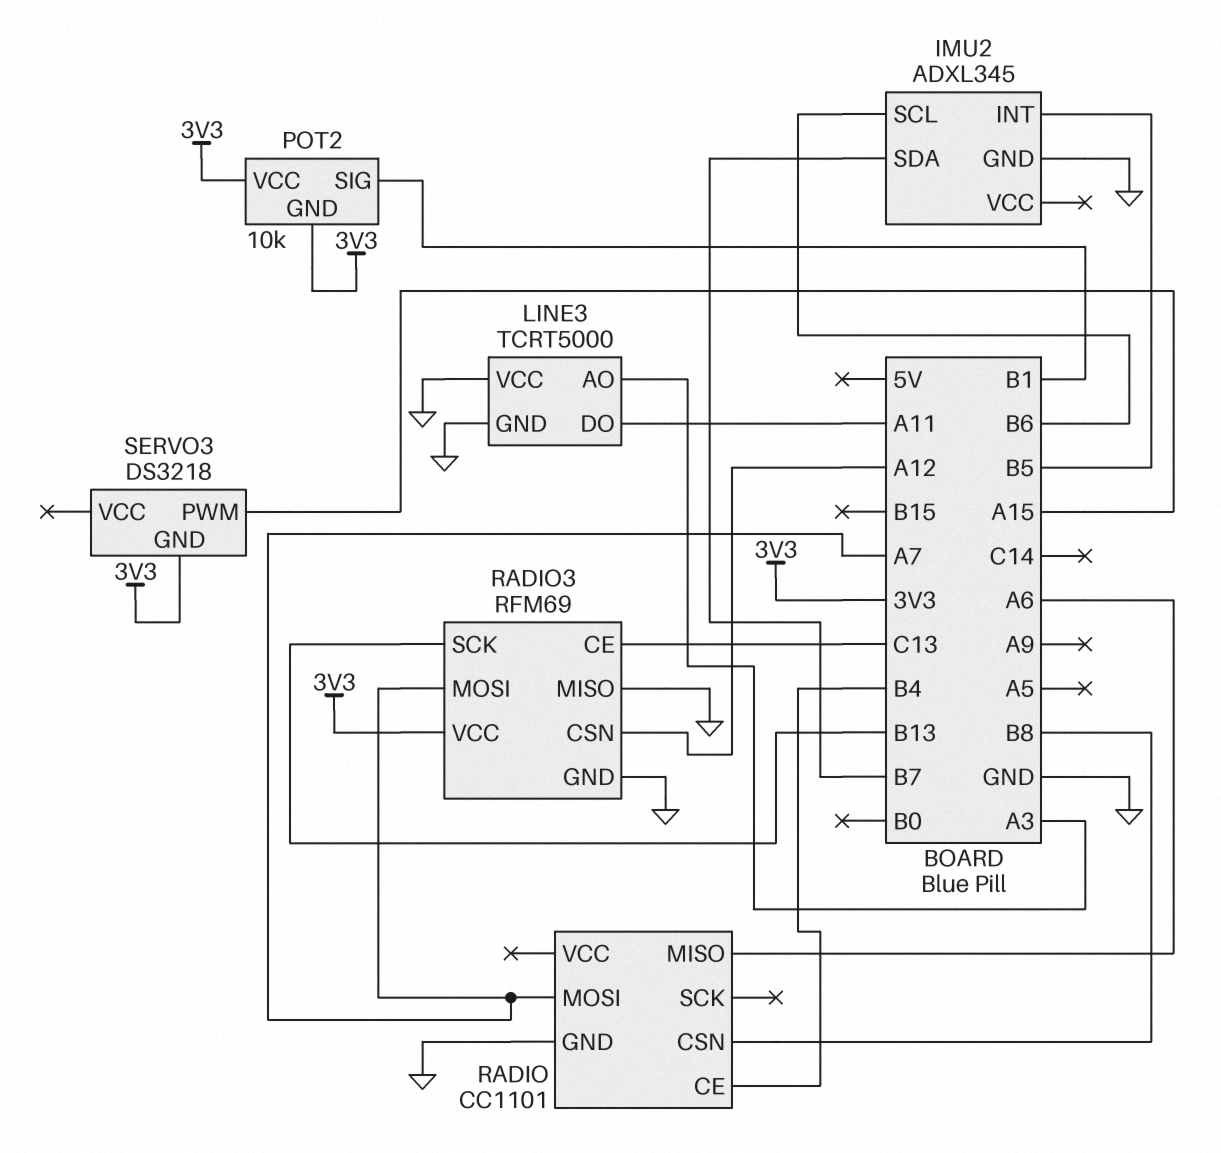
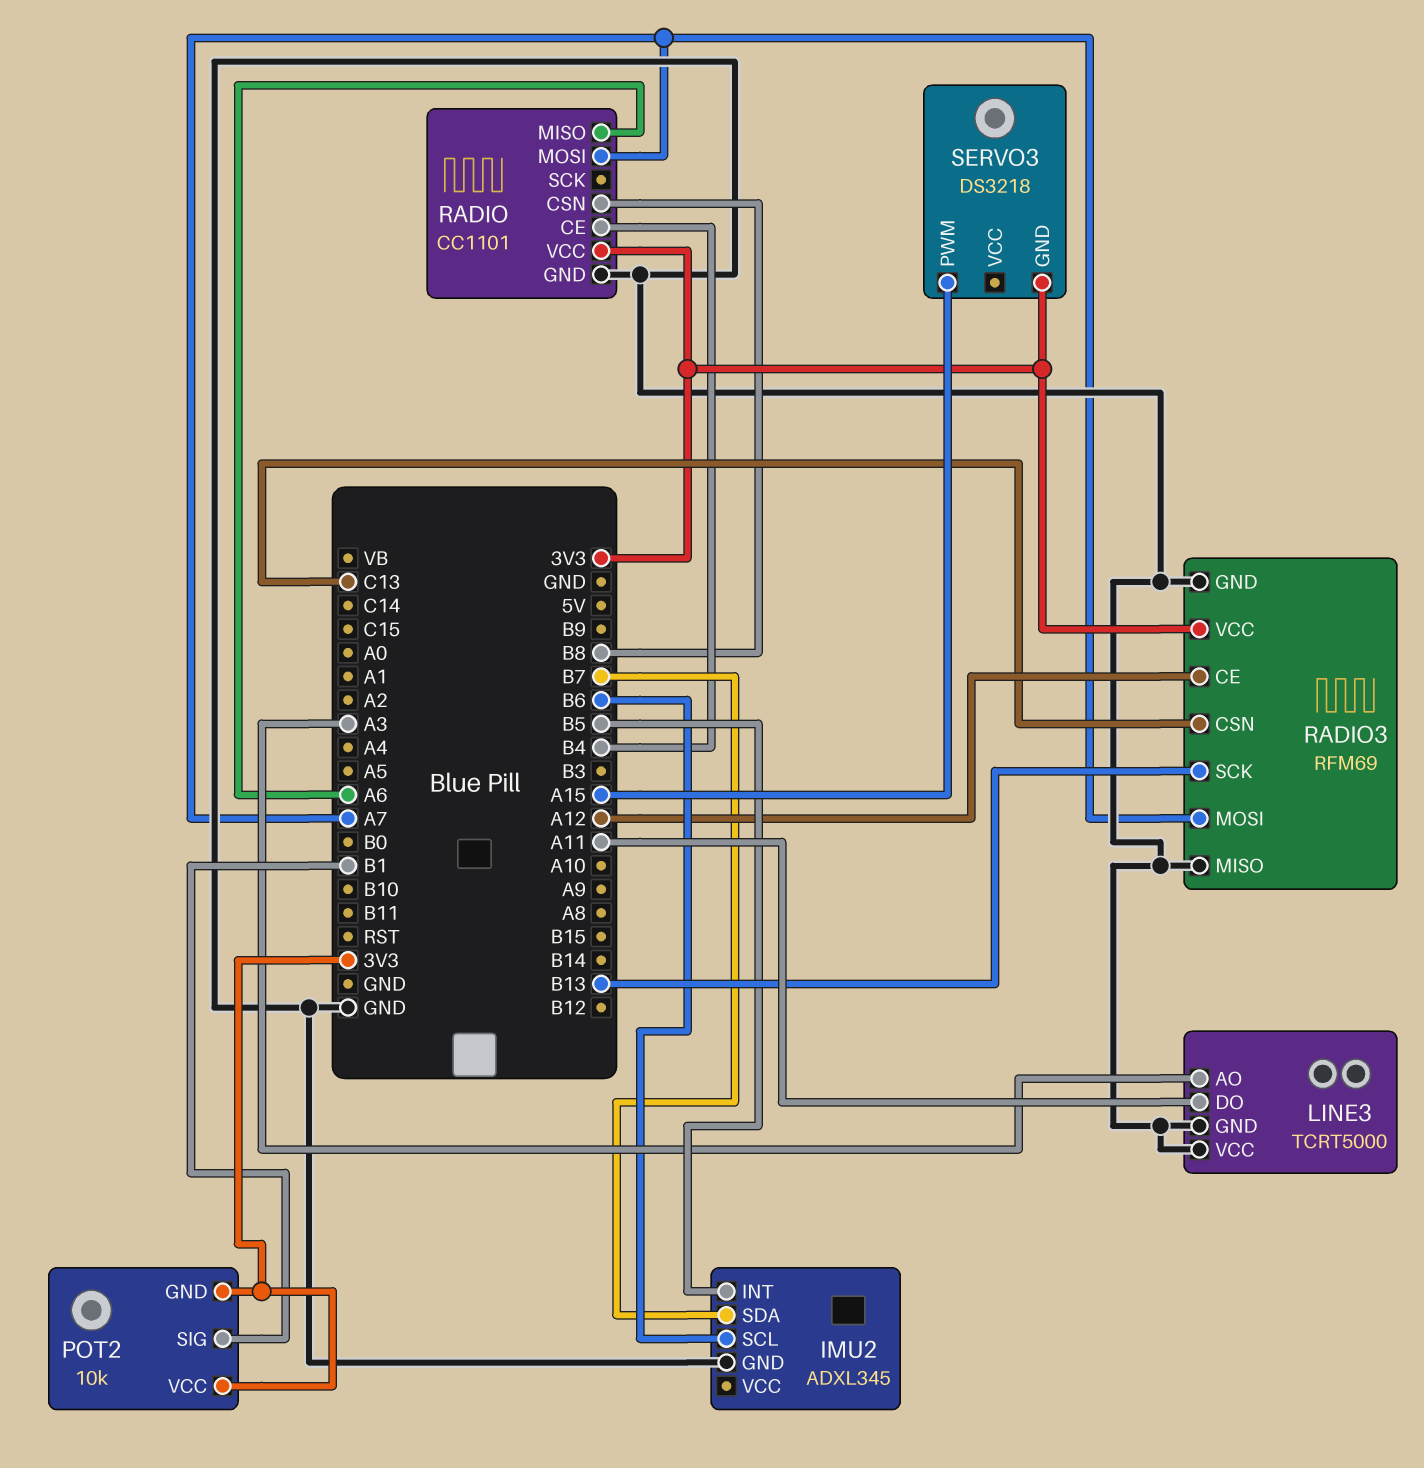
RADIO pin VCC: none -> 3V3
RADIO3 pin CE: C13 -> A12
RADIO3 pin CSN: A12 -> C13

